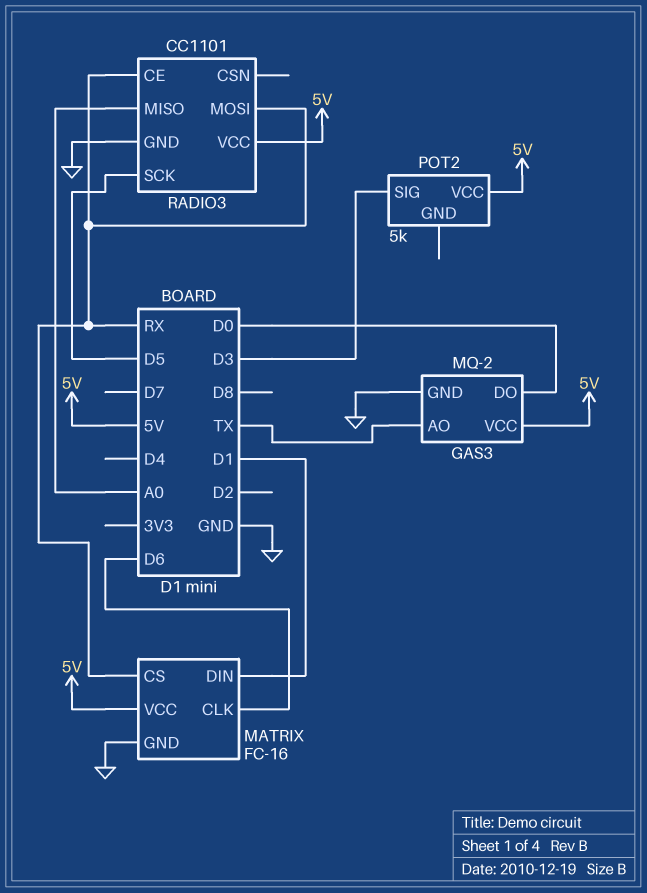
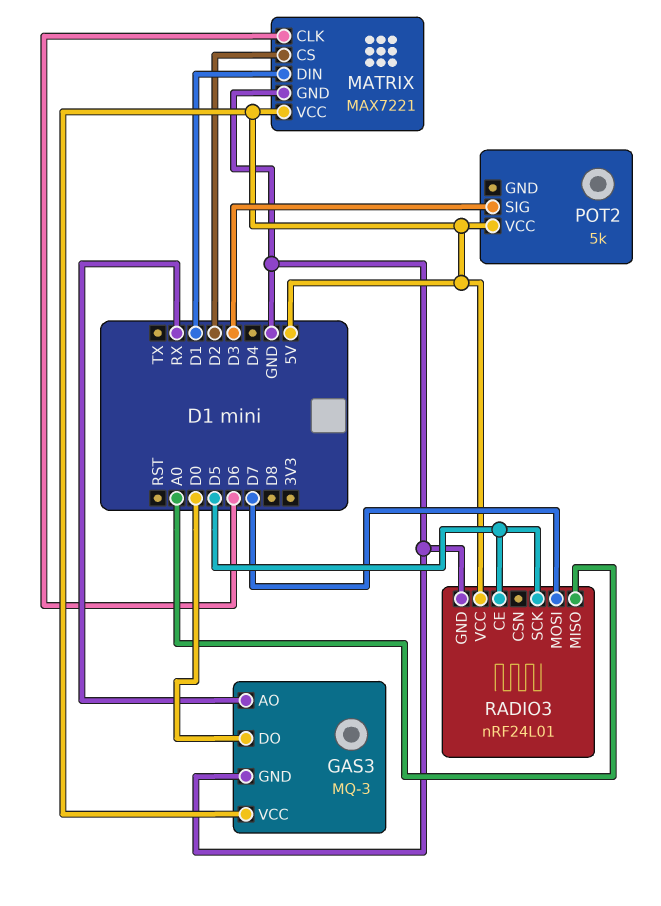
GAS3: MQ-2 -> MQ-3
GAS3 pin AO: TX -> RX
MATRIX: FC-16 -> MAX7221
MATRIX pin CS: RX -> D2
RADIO3: CC1101 -> nRF24L01
RADIO3 pin CE: RX -> D5
RADIO3 pin MOSI: RX -> D7

